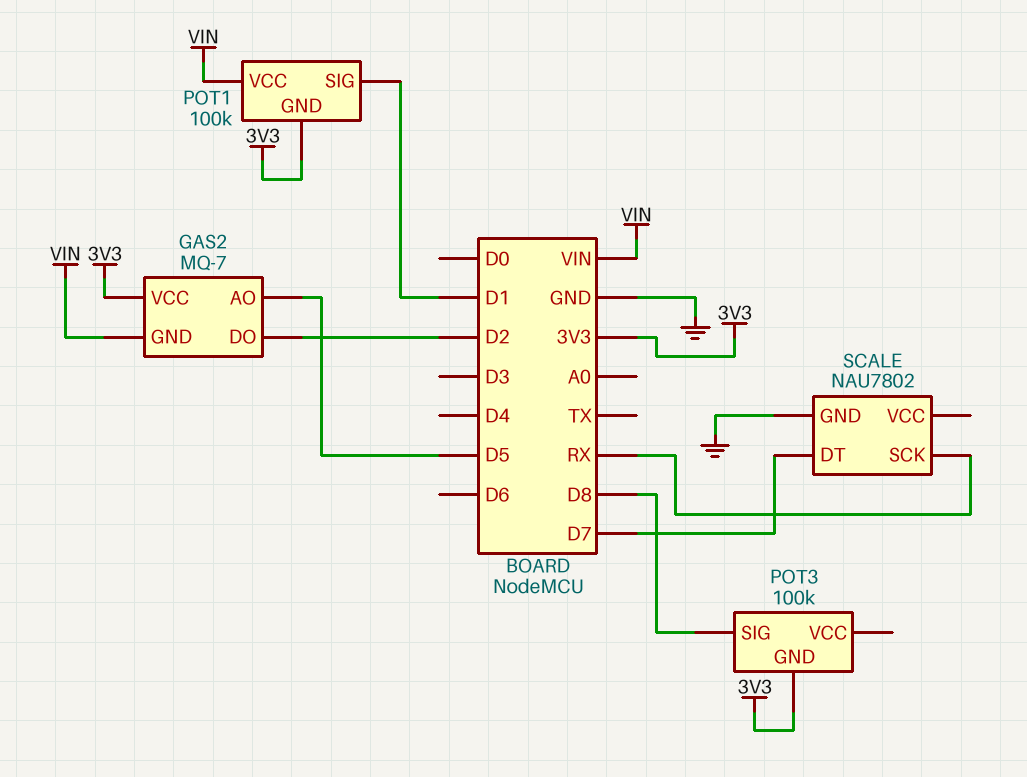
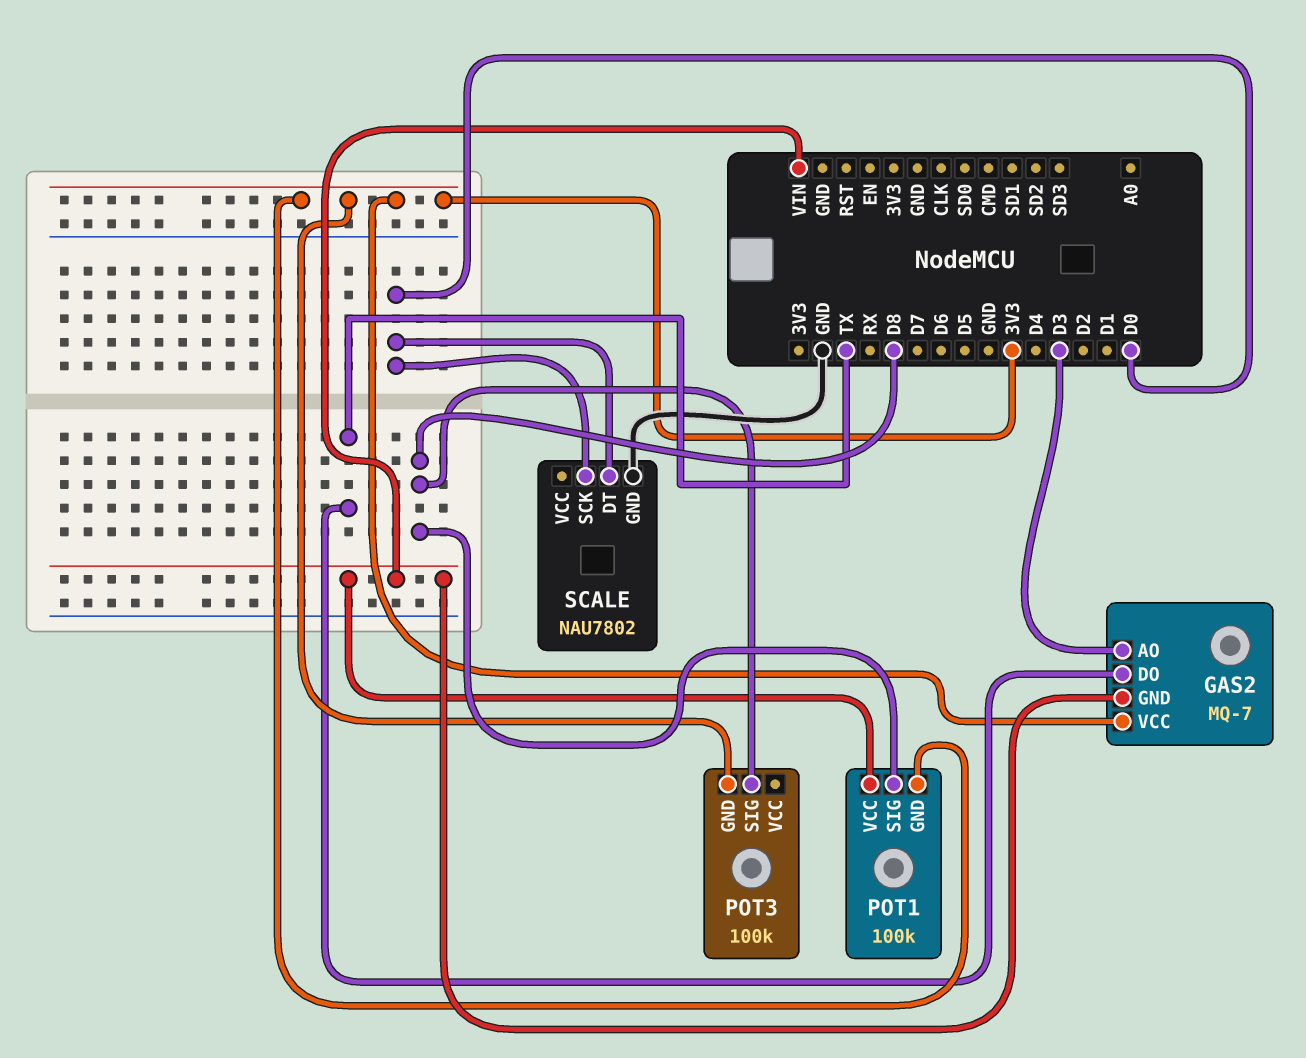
GAS2 pin AO: D5 -> D3
GAS2 pin DO: D2 -> TX
POT1 pin SIG: D1 -> D8
SCALE pin DT: D7 -> D0
SCALE pin SCK: RX -> D0

